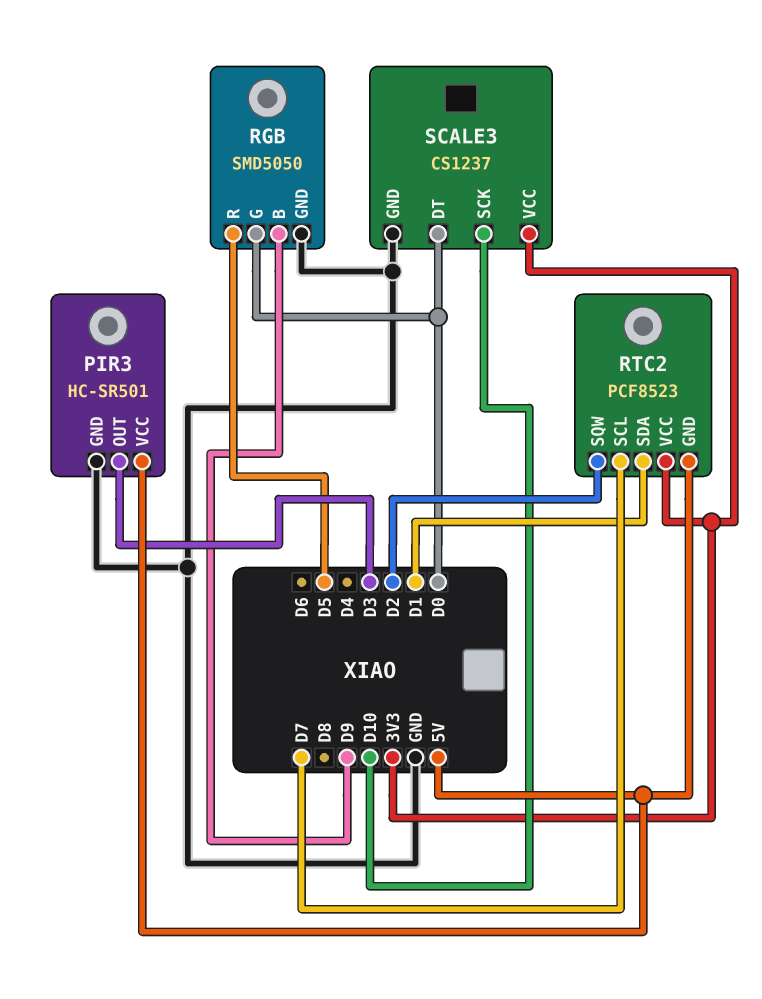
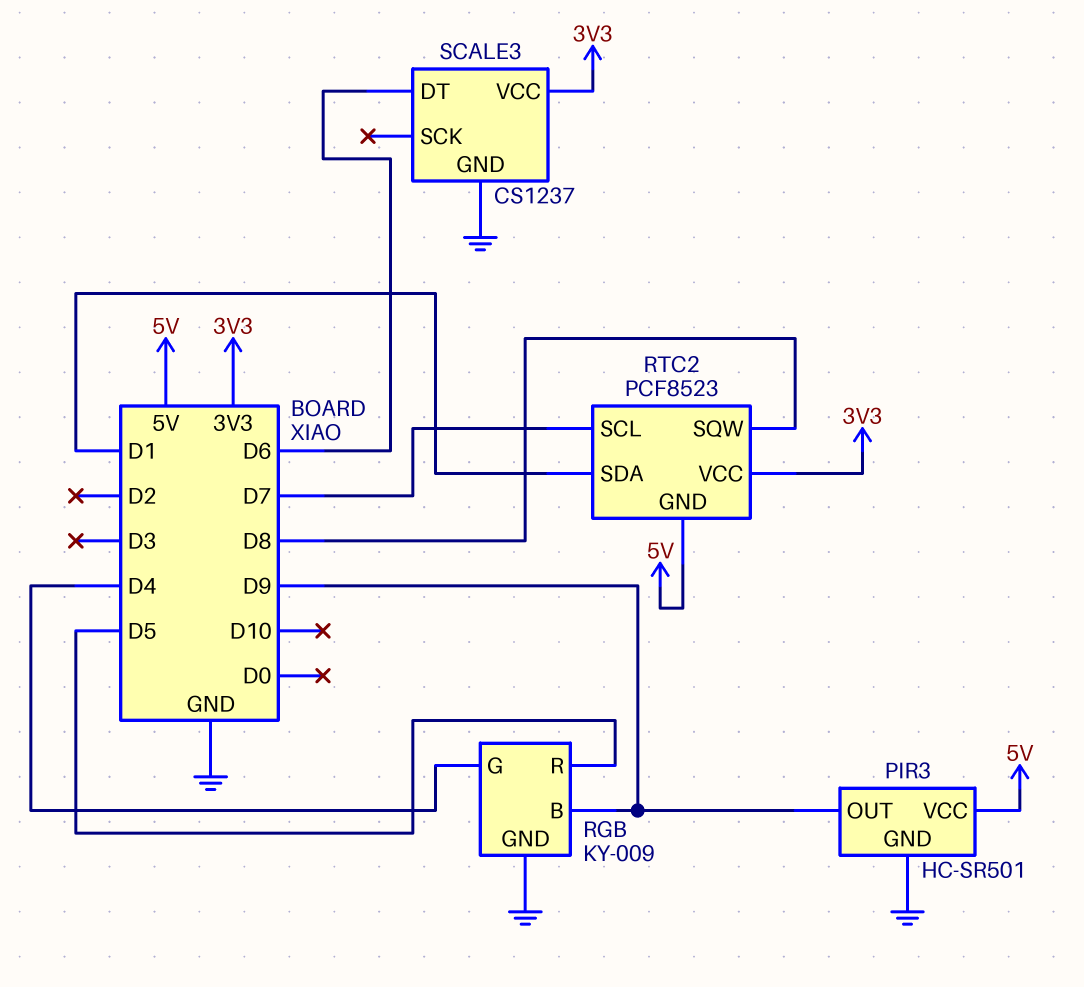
PIR3 pin OUT: D3 -> D9
RGB: SMD5050 -> KY-009
RGB pin G: D0 -> D4
RTC2 pin SQW: D2 -> D8
SCALE3 pin DT: D0 -> D6
SCALE3 pin SCK: D10 -> none

